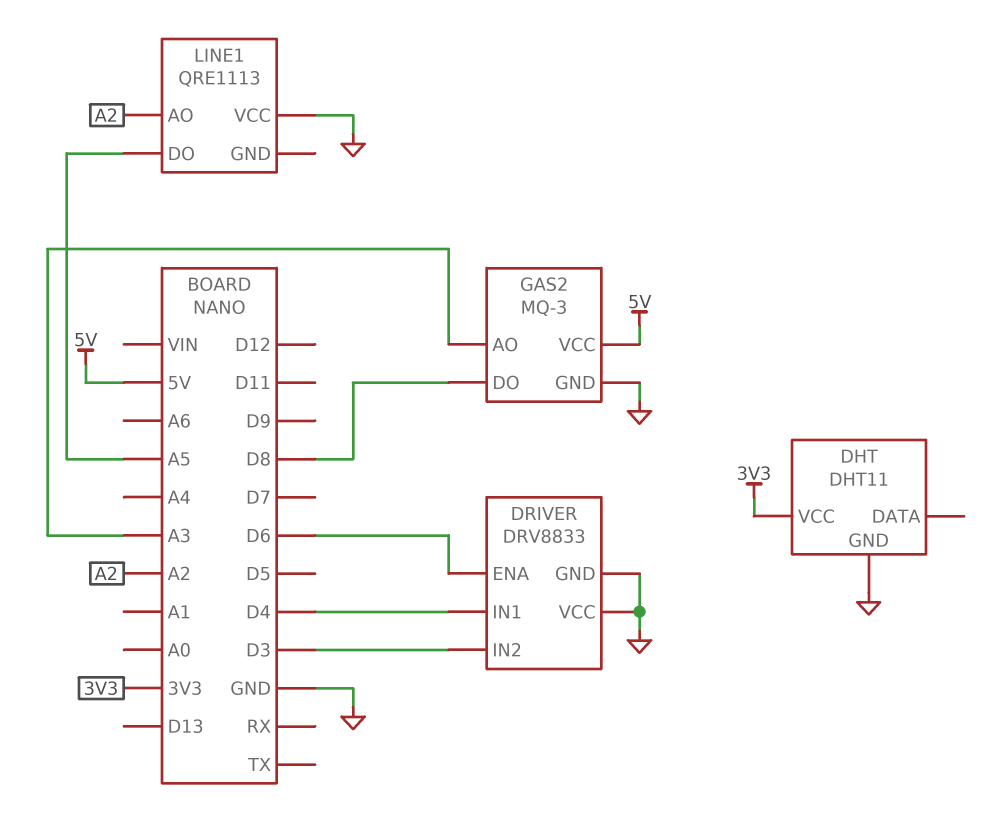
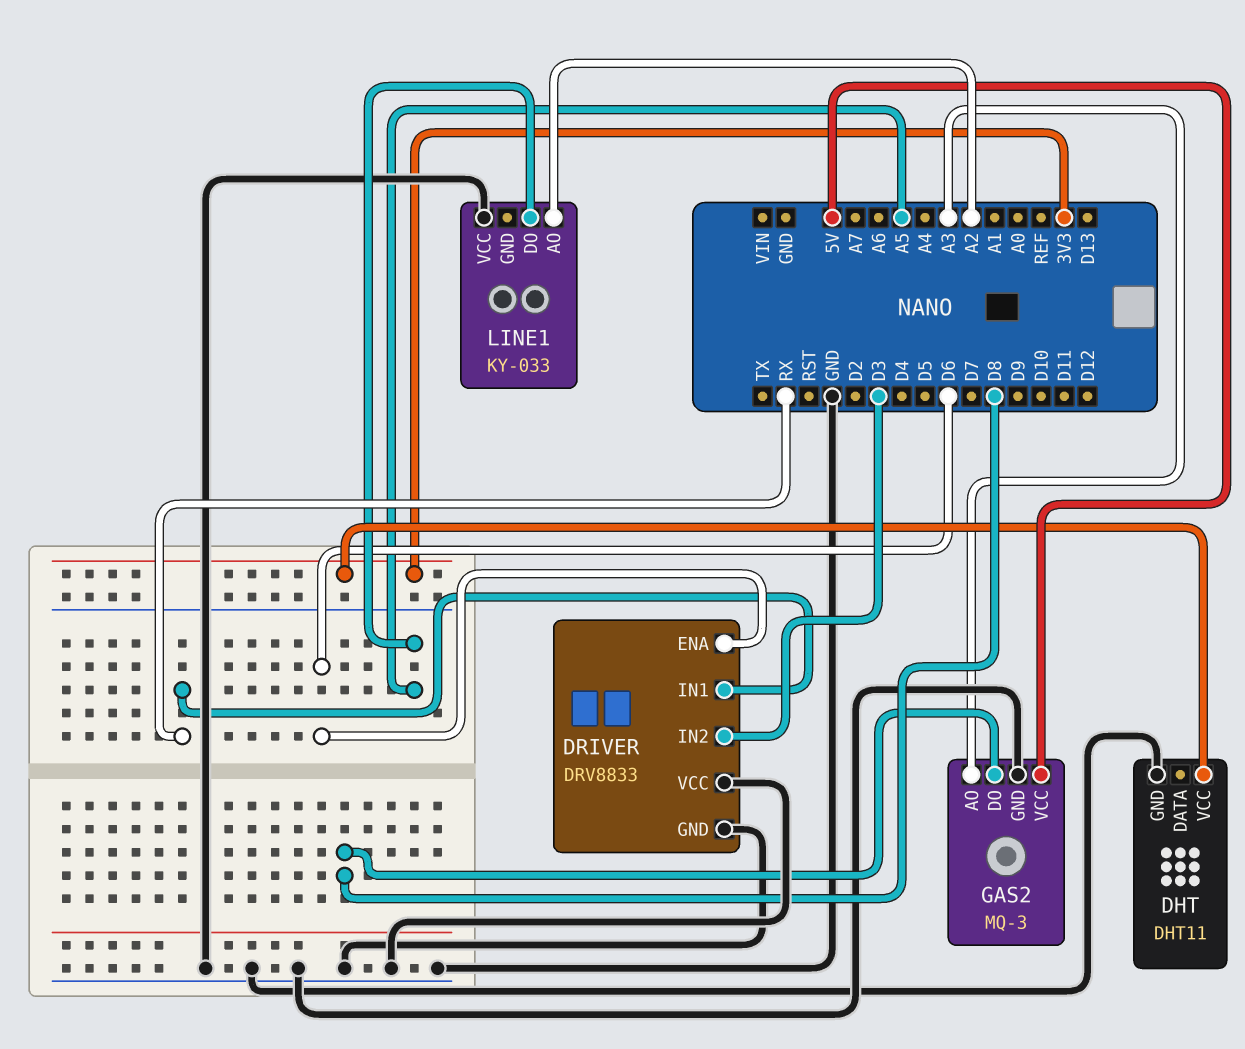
DRIVER pin IN1: D4 -> RX
LINE1: QRE1113 -> KY-033

